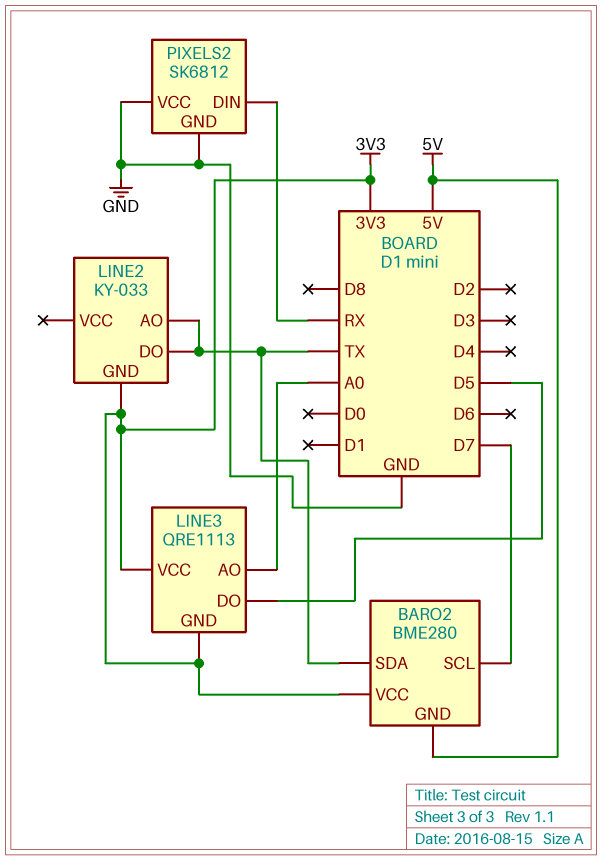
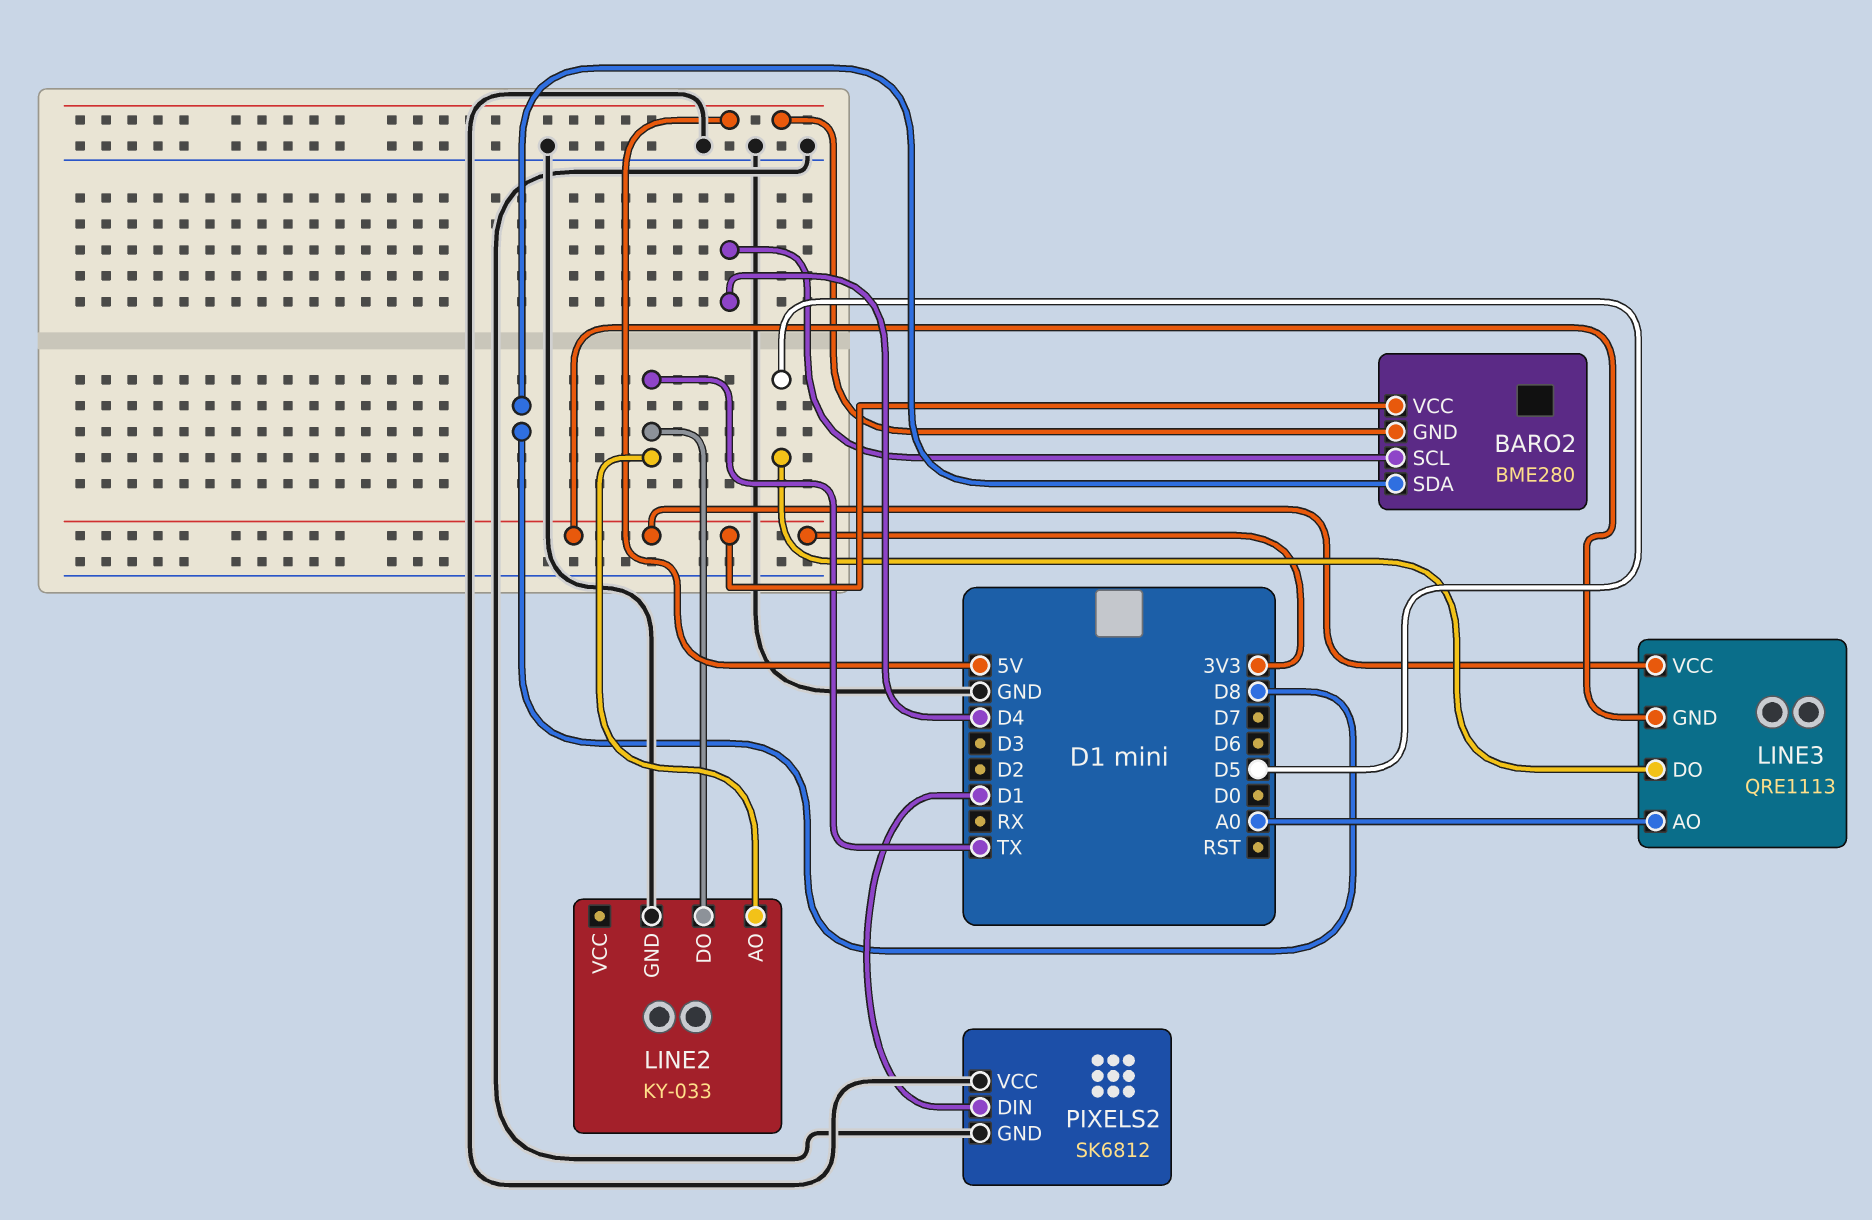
BARO2 pin SCL: D7 -> D4
BARO2 pin SDA: TX -> D8
LINE2 pin GND: 3V3 -> GND
PIXELS2 pin DIN: RX -> D1

